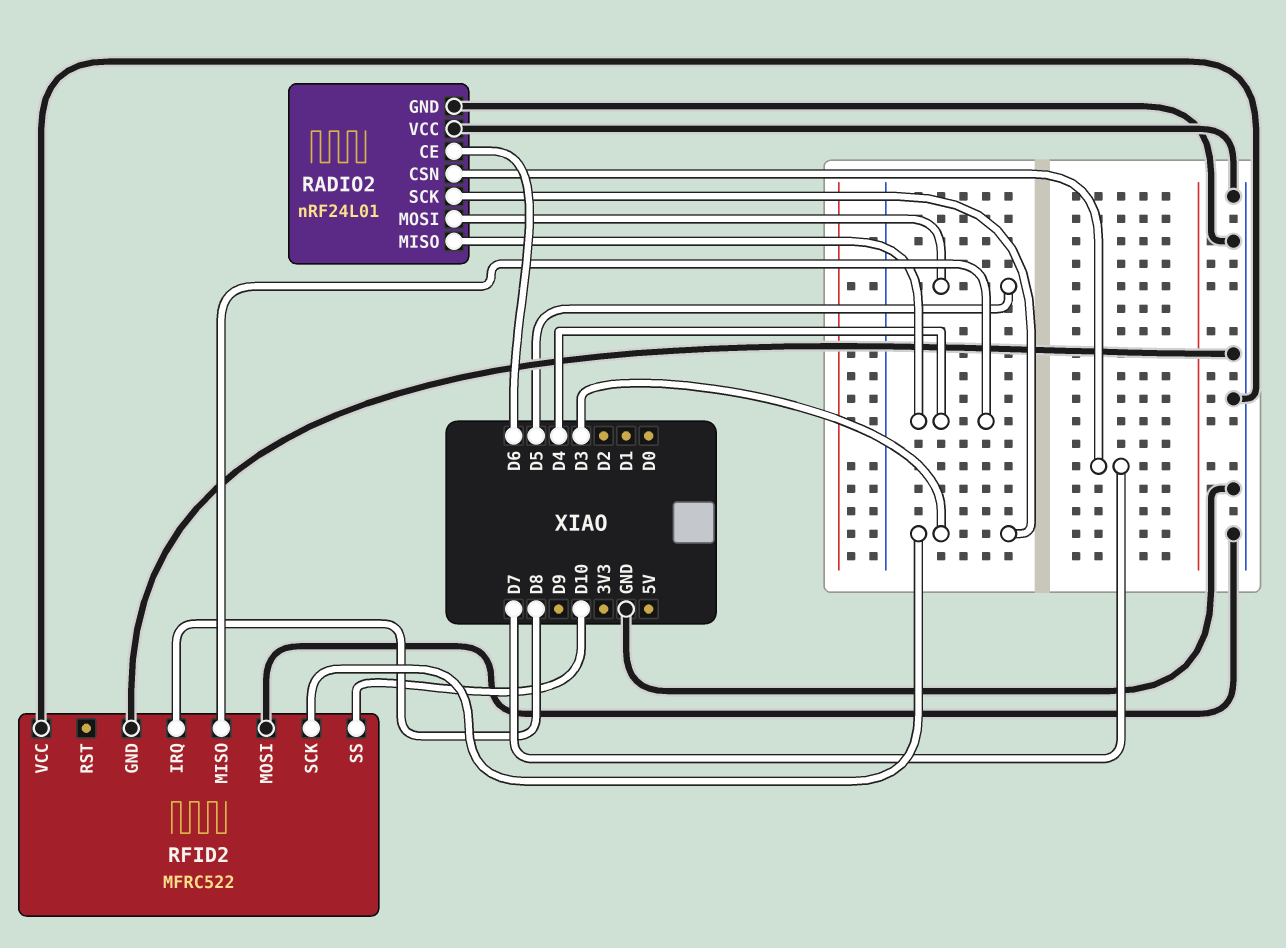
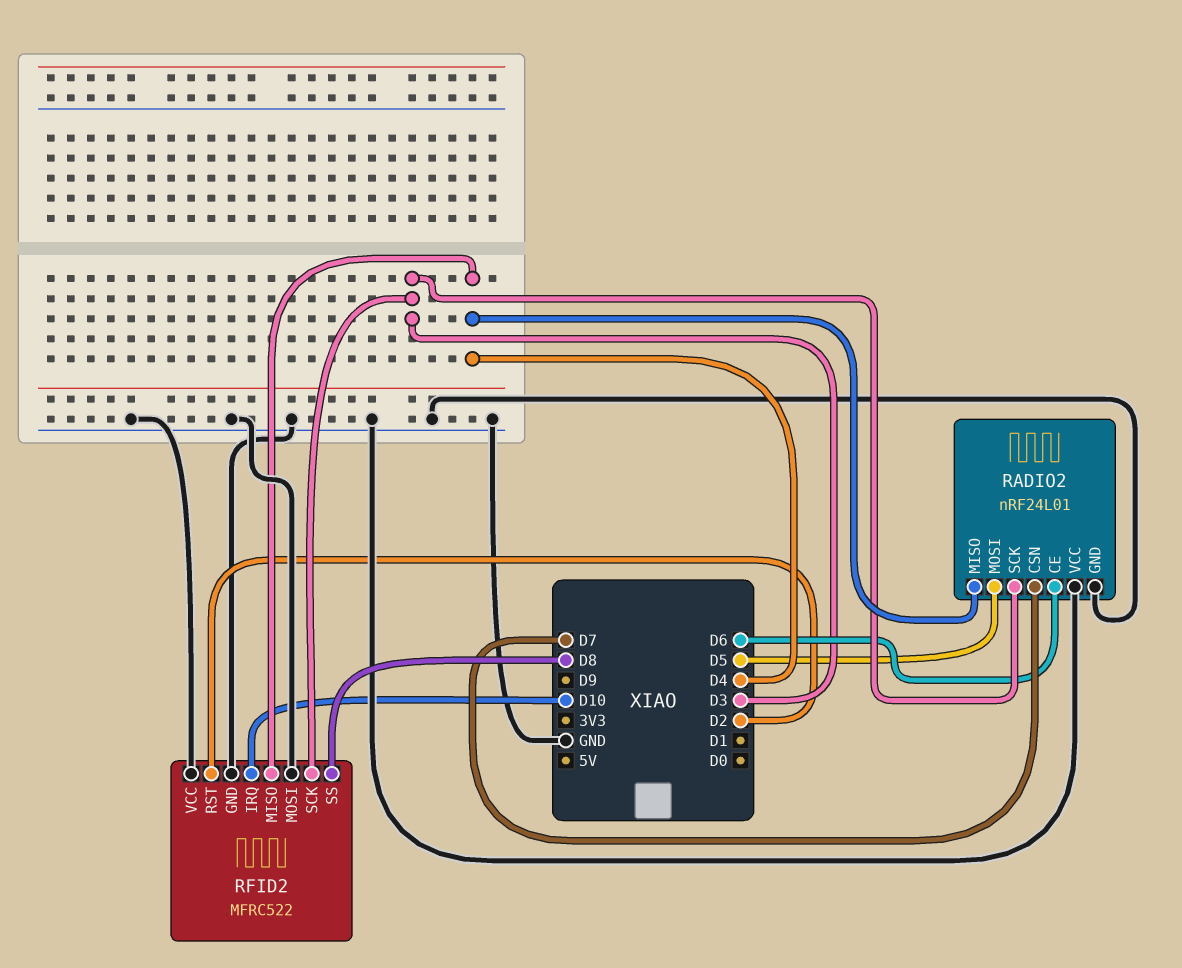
RFID2 pin IRQ: D8 -> D10
RFID2 pin RST: none -> D2
RFID2 pin SS: D10 -> D8

